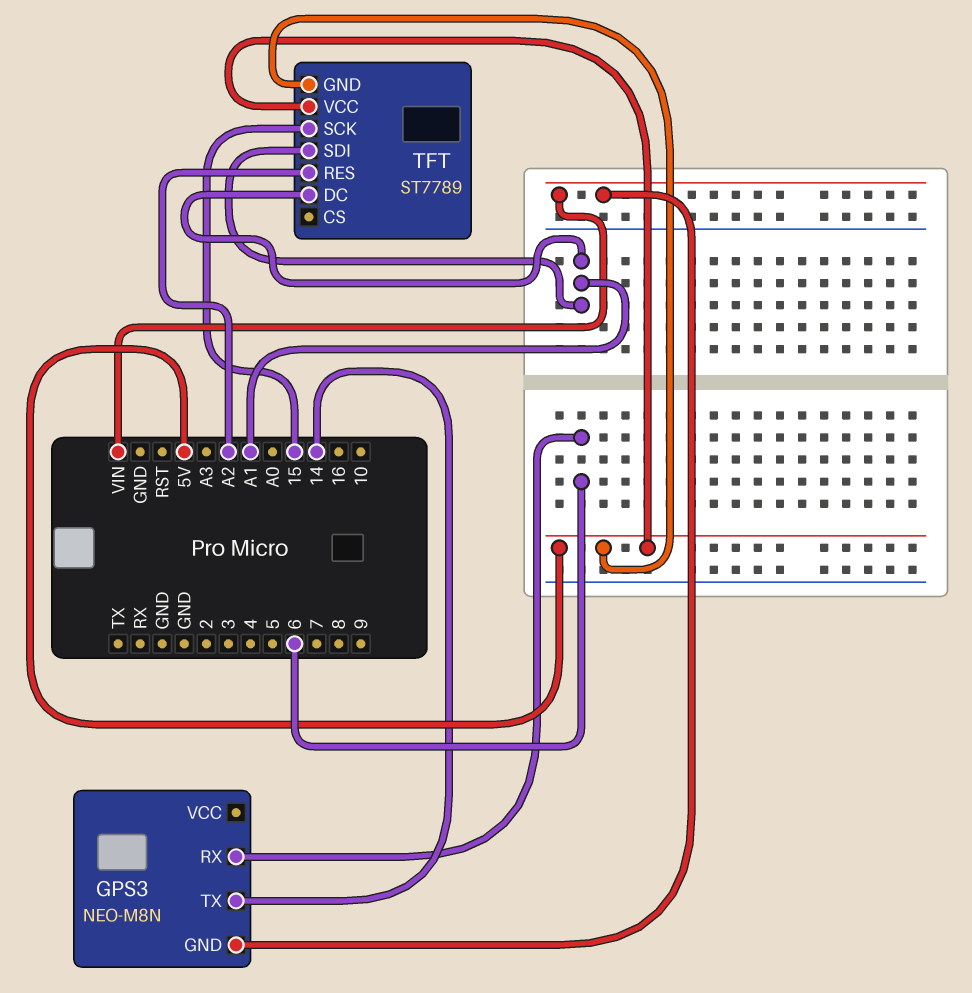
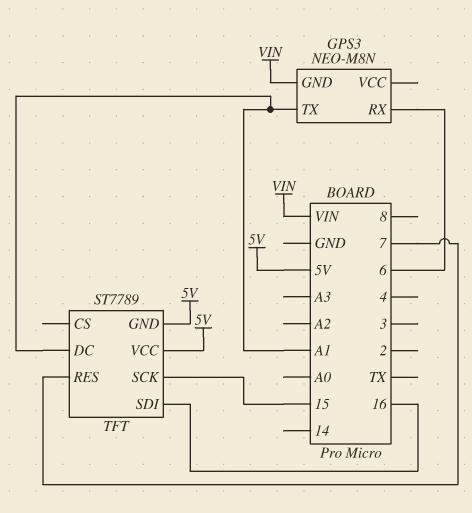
GPS3 pin TX: 14 -> A1
TFT pin RES: A2 -> 7
TFT pin SDI: A1 -> 16

